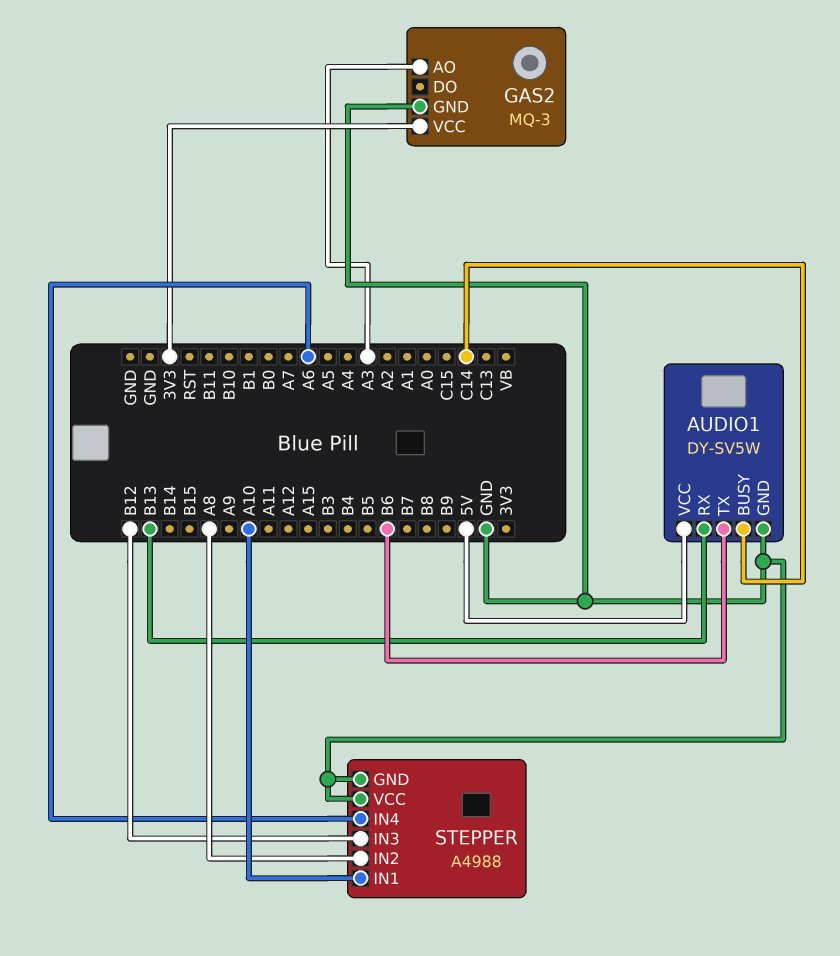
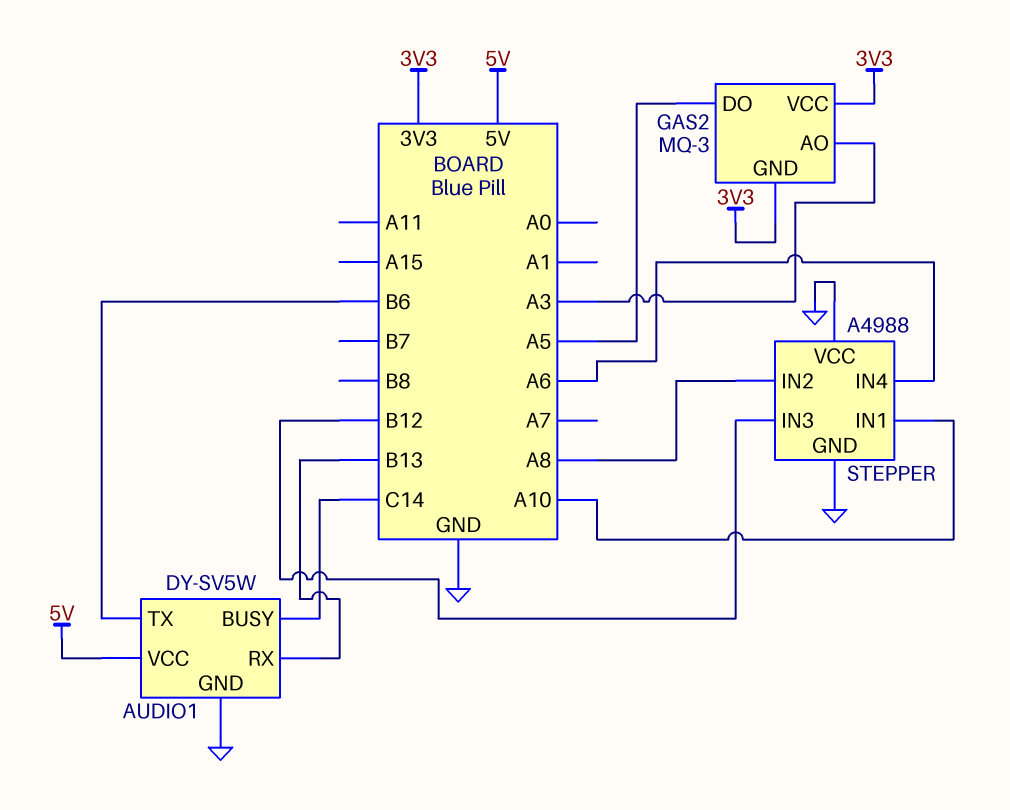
GAS2 pin DO: none -> A5
GAS2 pin GND: GND -> 3V3

